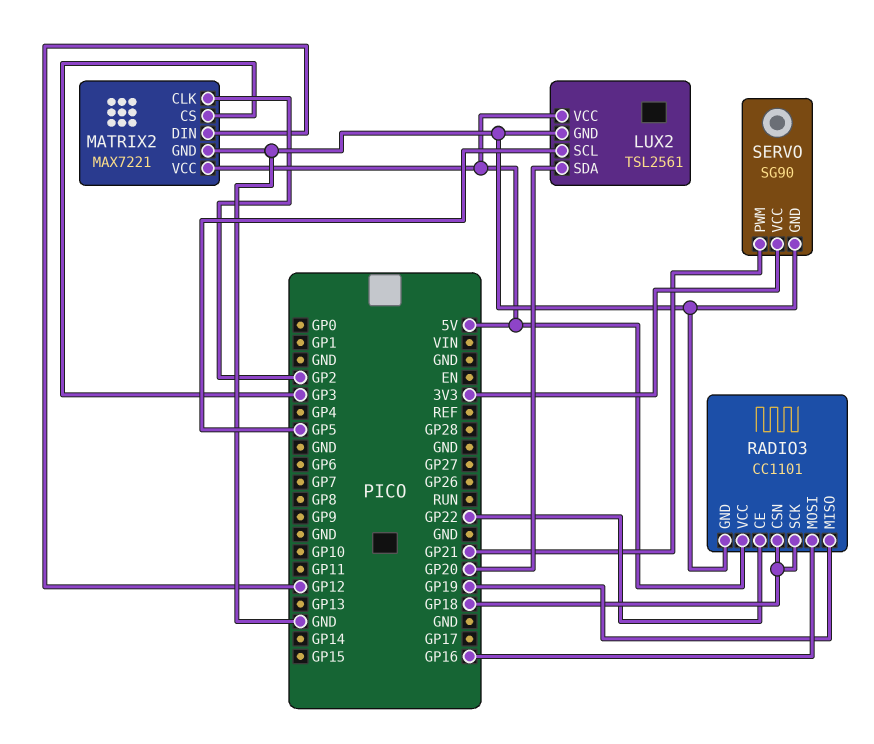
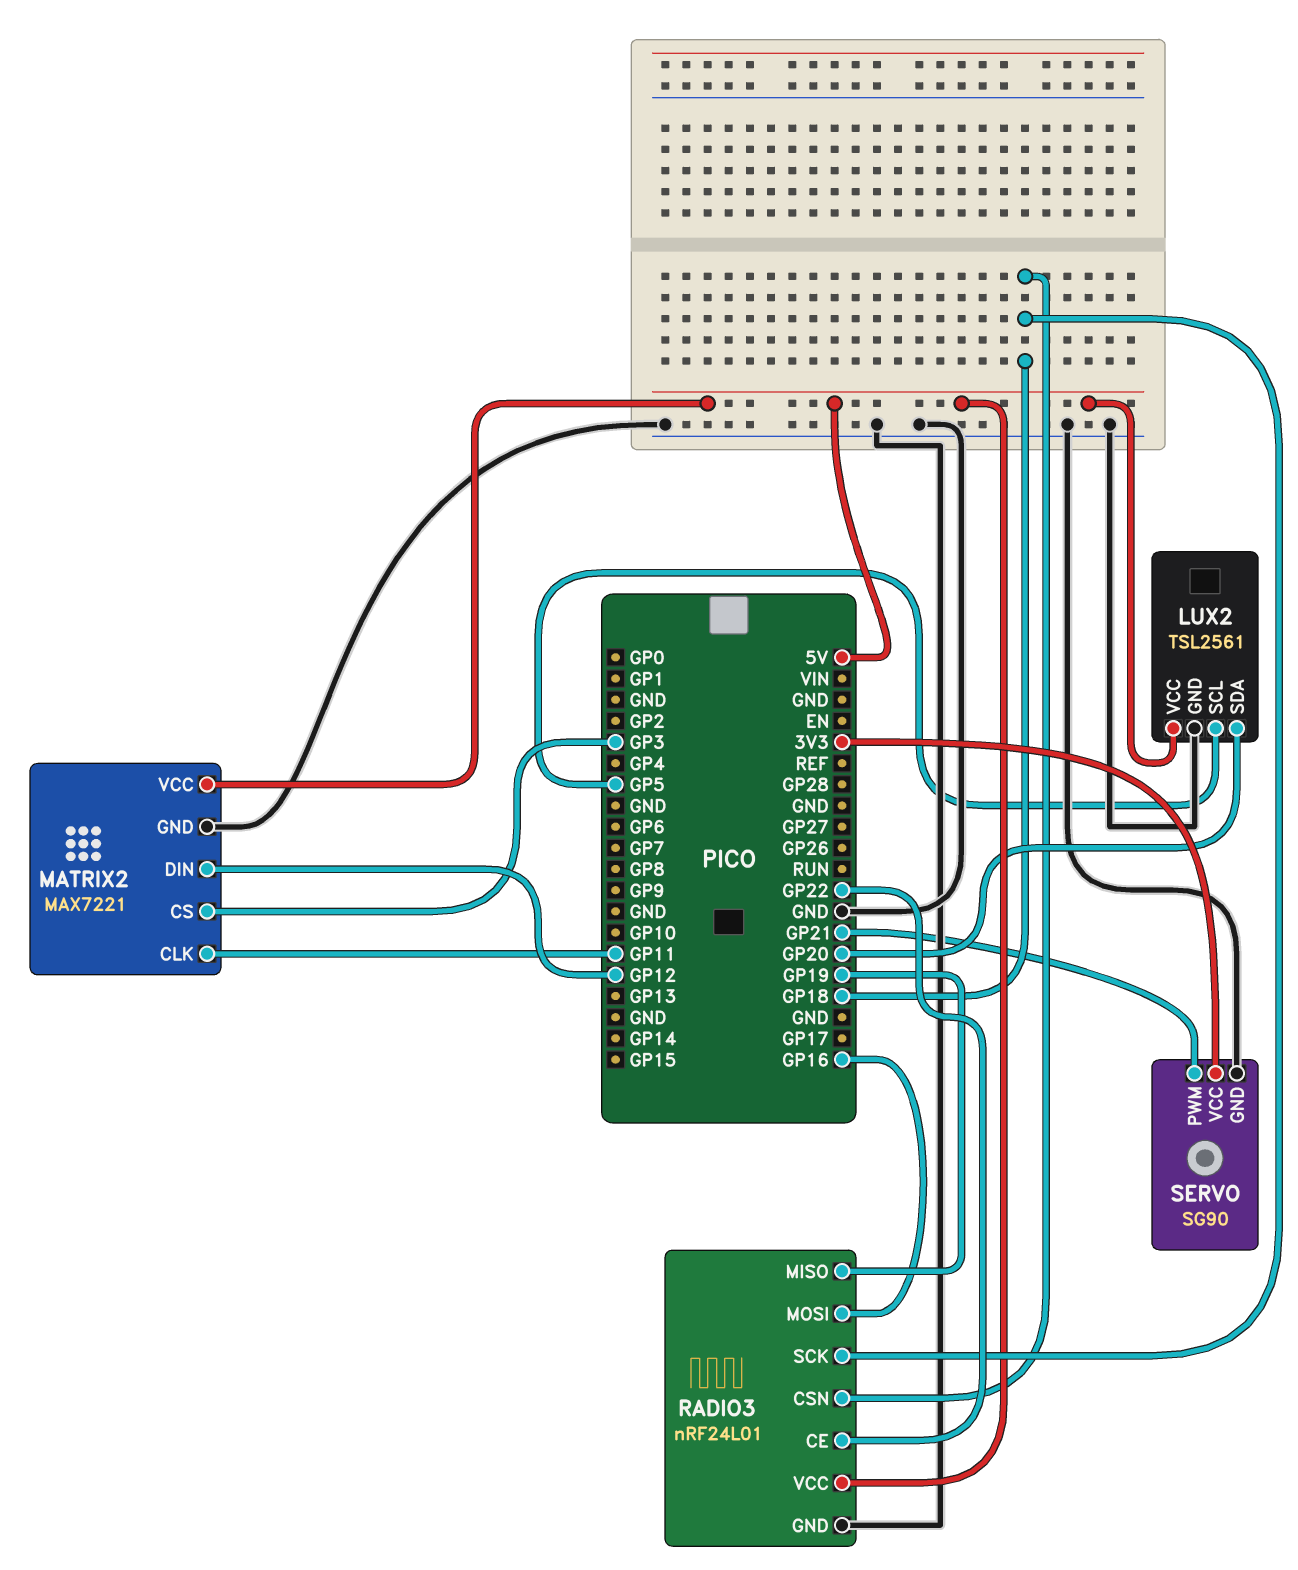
MATRIX2 pin CLK: GP2 -> GP11
RADIO3: CC1101 -> nRF24L01

